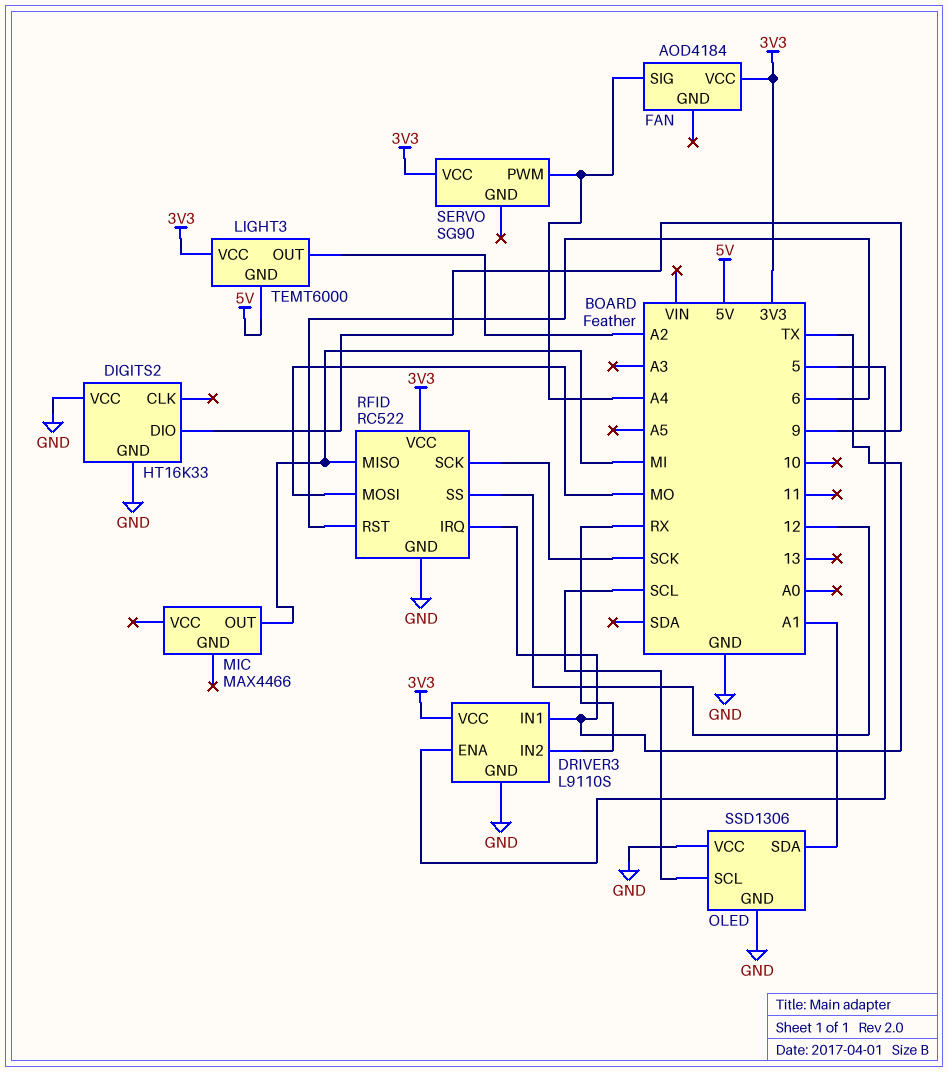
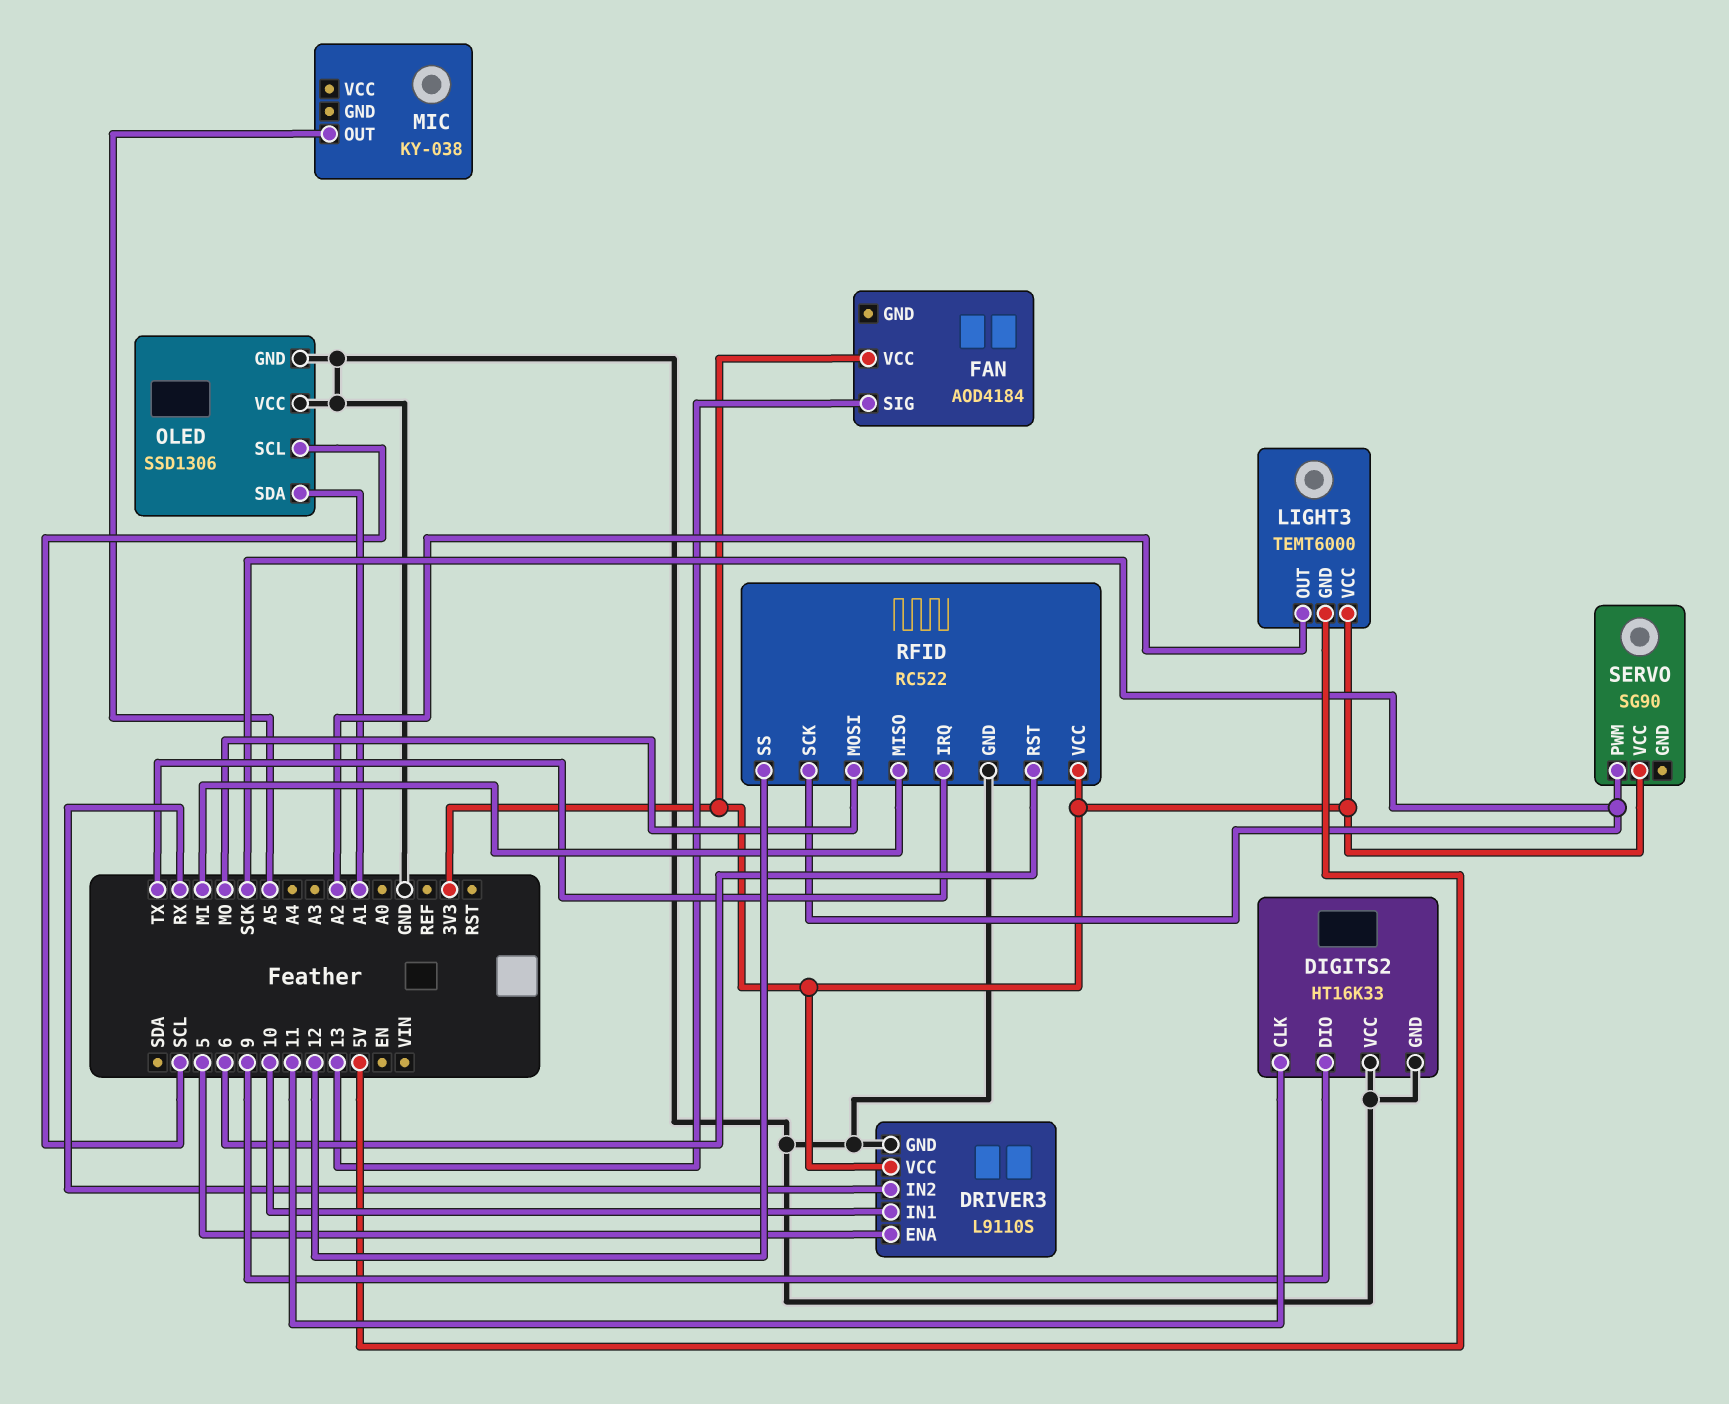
DIGITS2 pin CLK: none -> 11
DRIVER3 pin IN1: TX -> 10
FAN pin SIG: A4 -> 13
MIC: MAX4466 -> KY-038
MIC pin OUT: MI -> A5
SERVO pin PWM: A4 -> SCK

